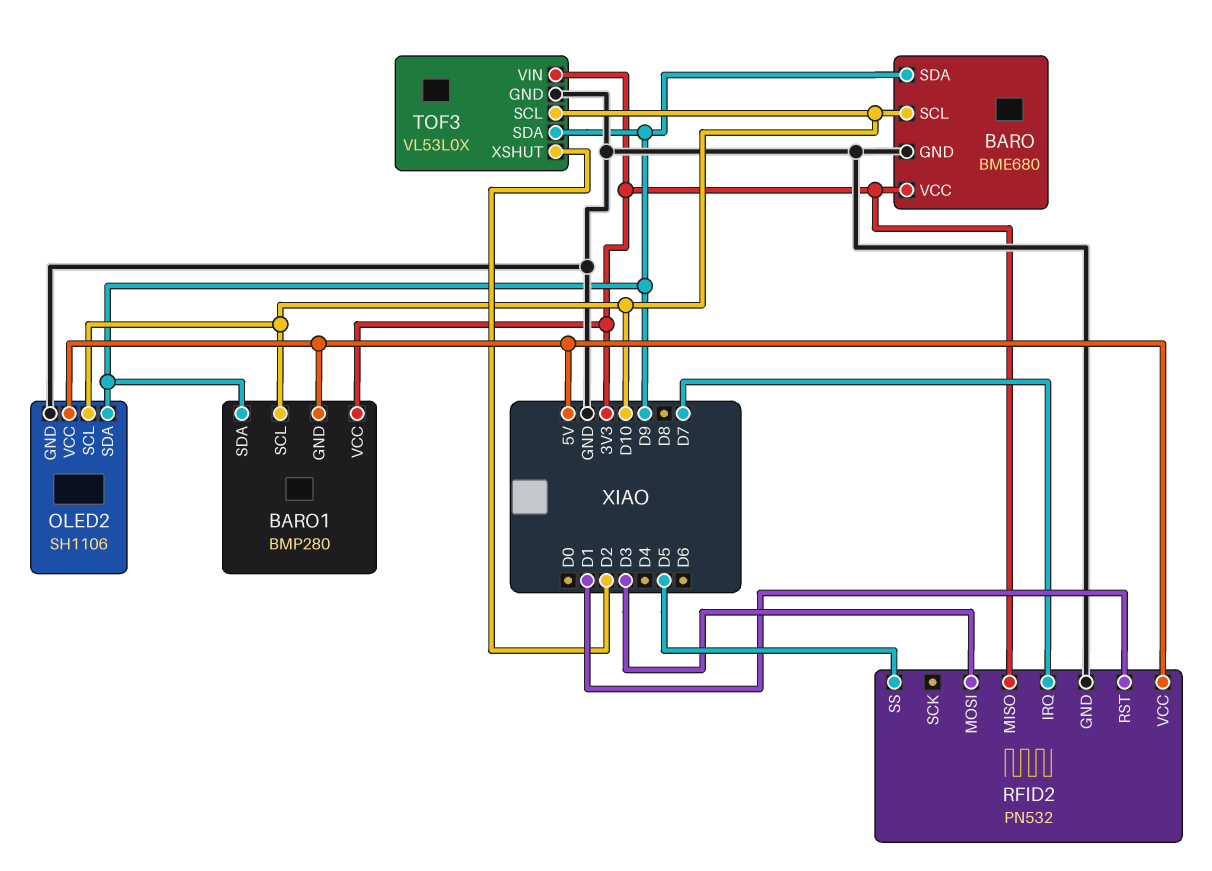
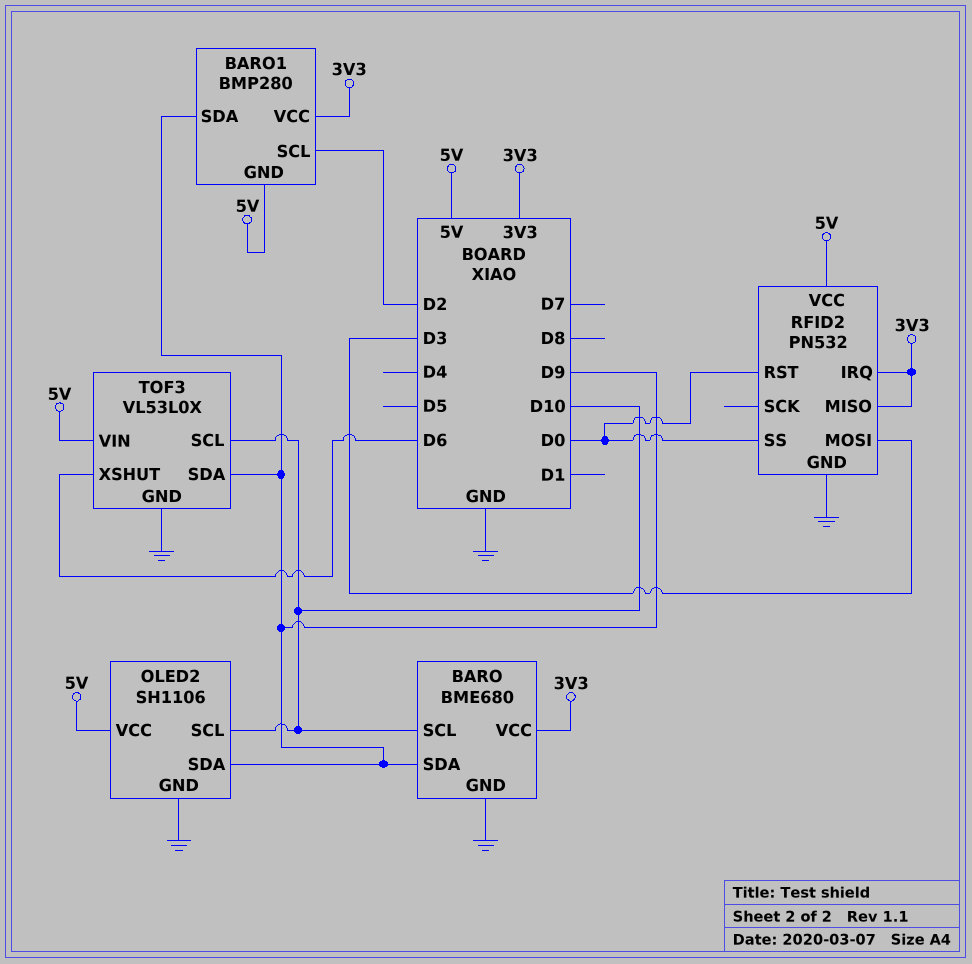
BARO1 pin SCL: D10 -> D2
RFID2 pin IRQ: D7 -> 3V3
RFID2 pin RST: D1 -> D0
RFID2 pin SS: D5 -> D0
TOF3 pin VIN: 3V3 -> 5V
TOF3 pin XSHUT: D2 -> D6

